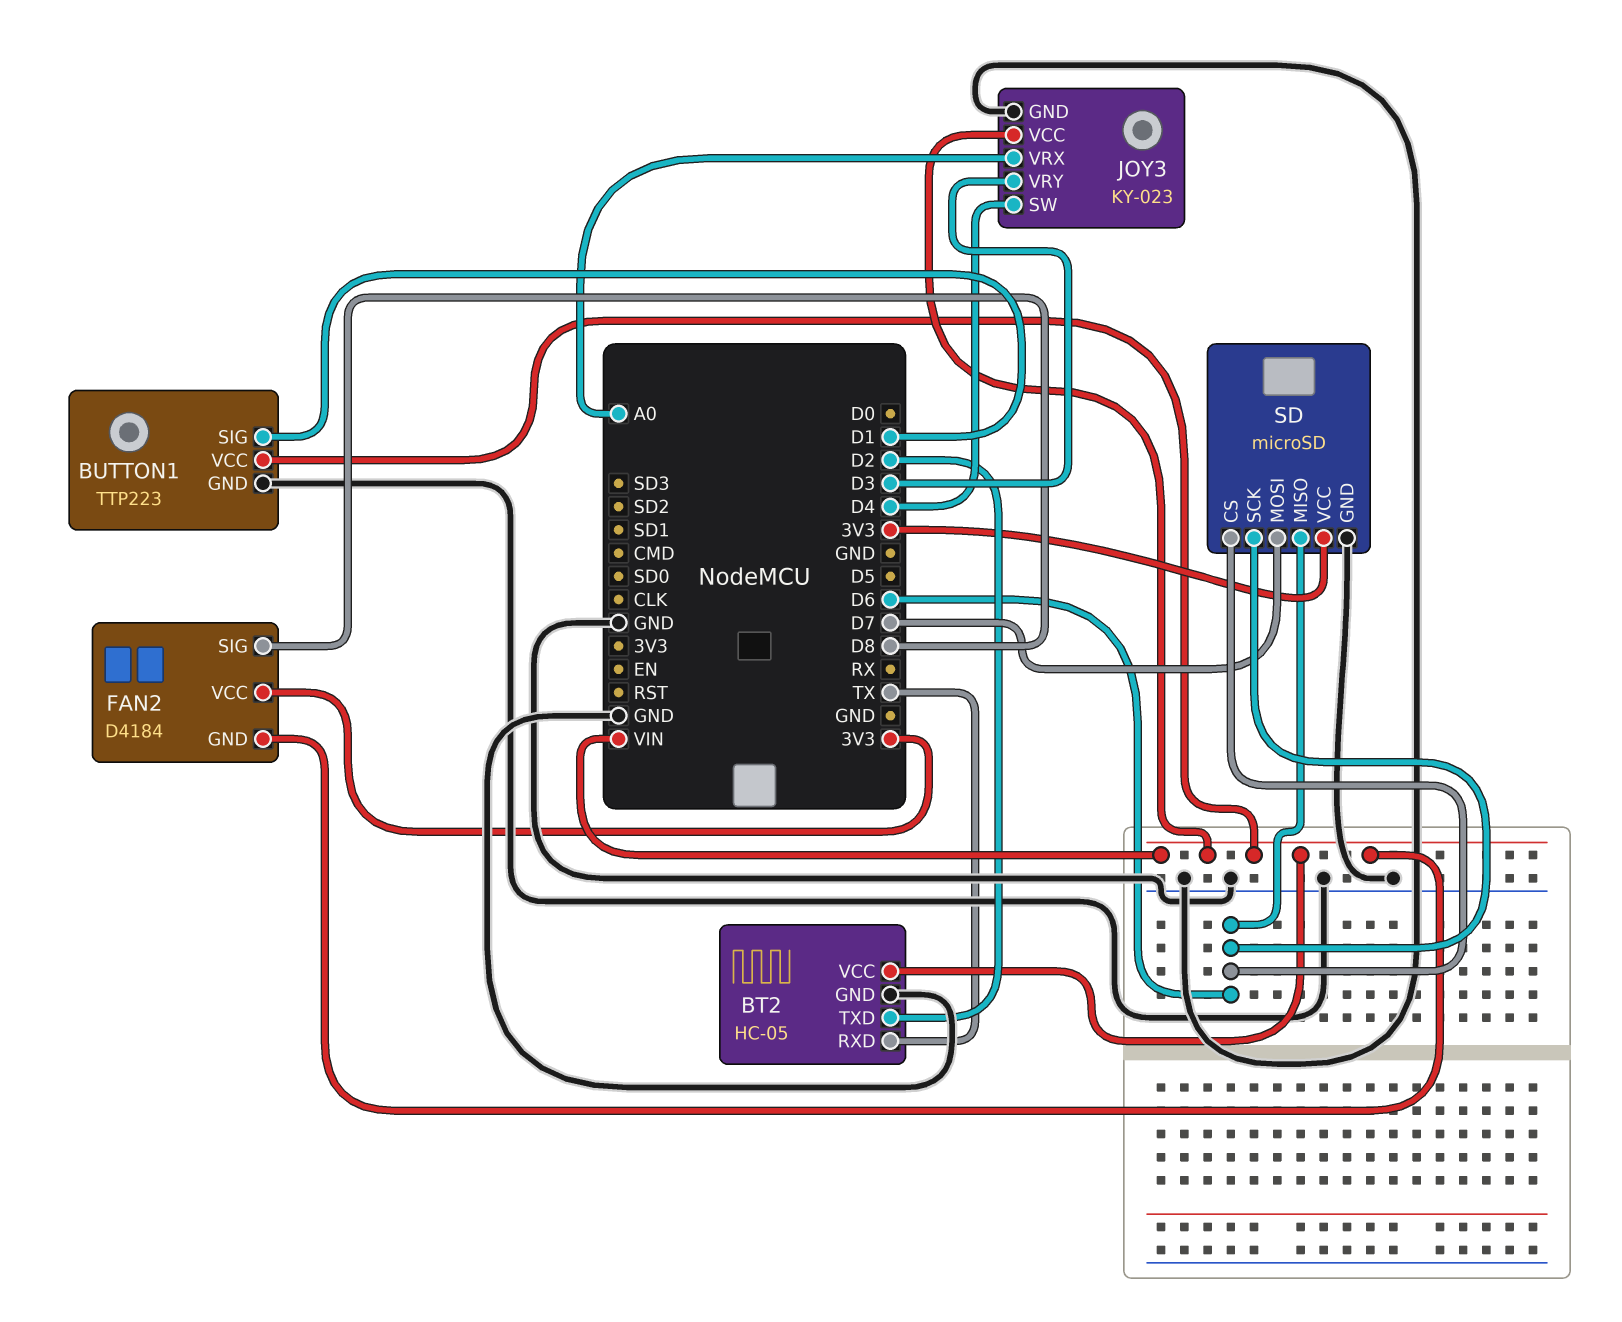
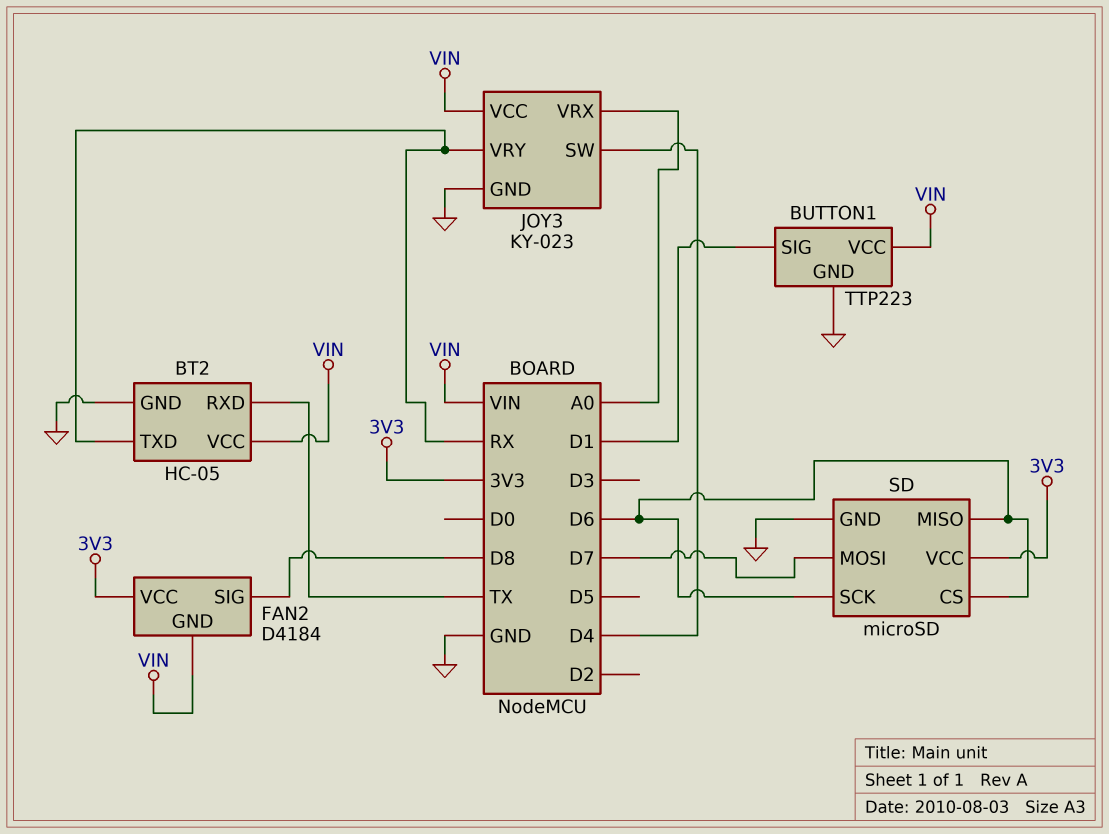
BT2 pin TXD: D2 -> RX
JOY3 pin VRY: D3 -> RX

